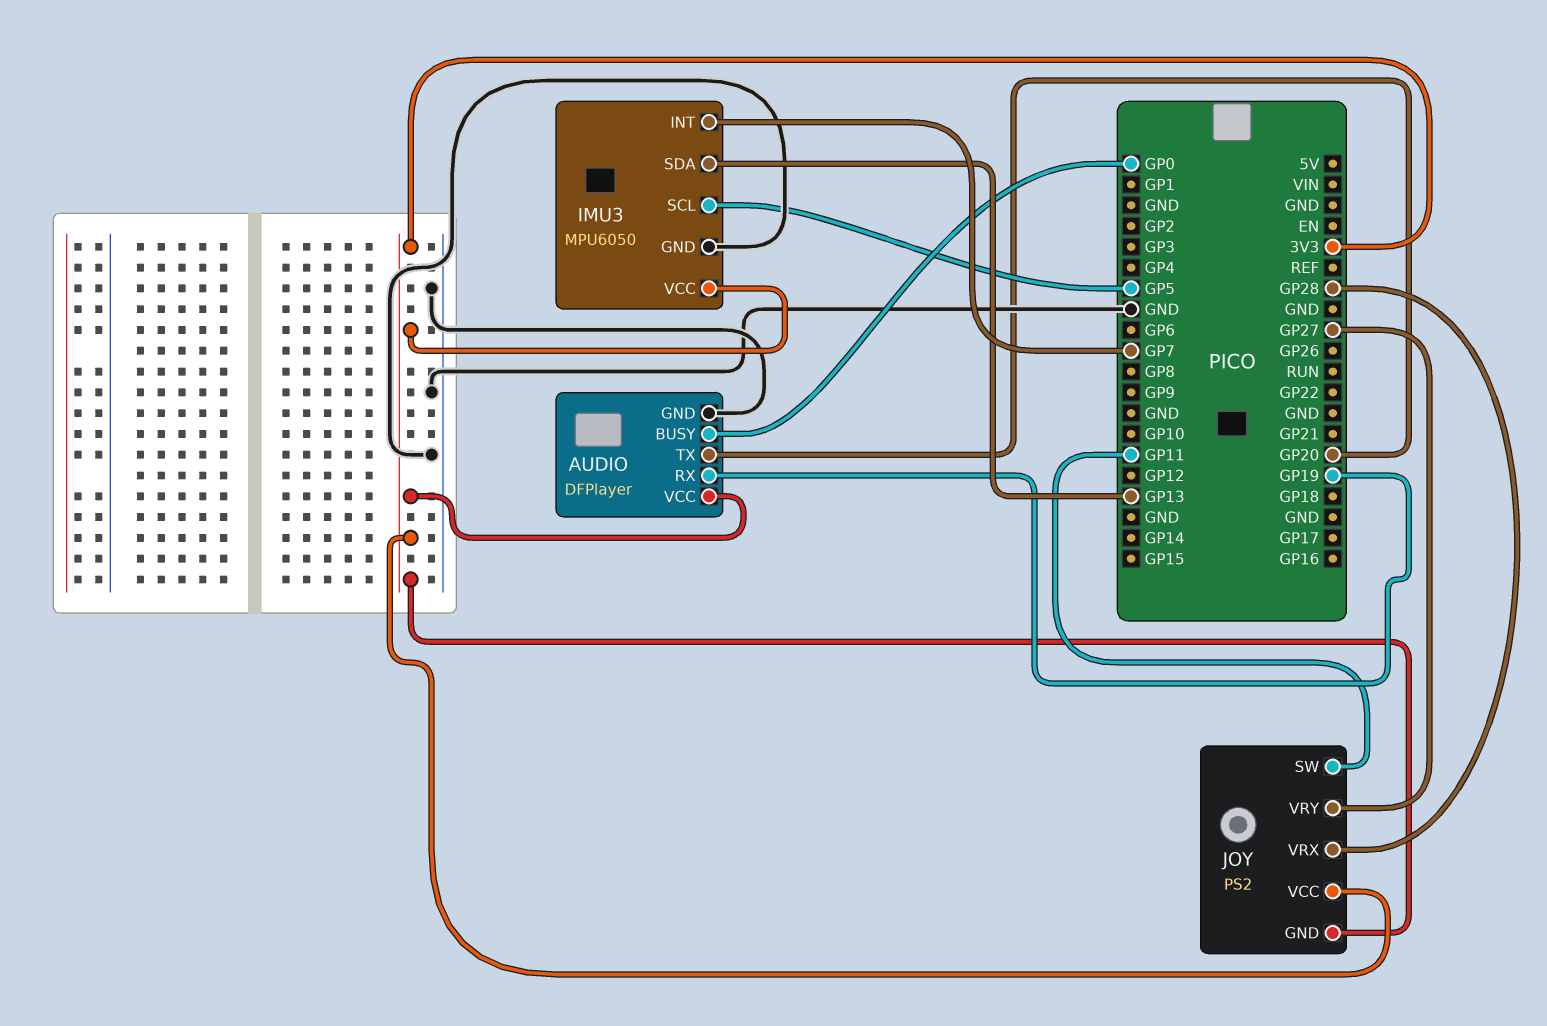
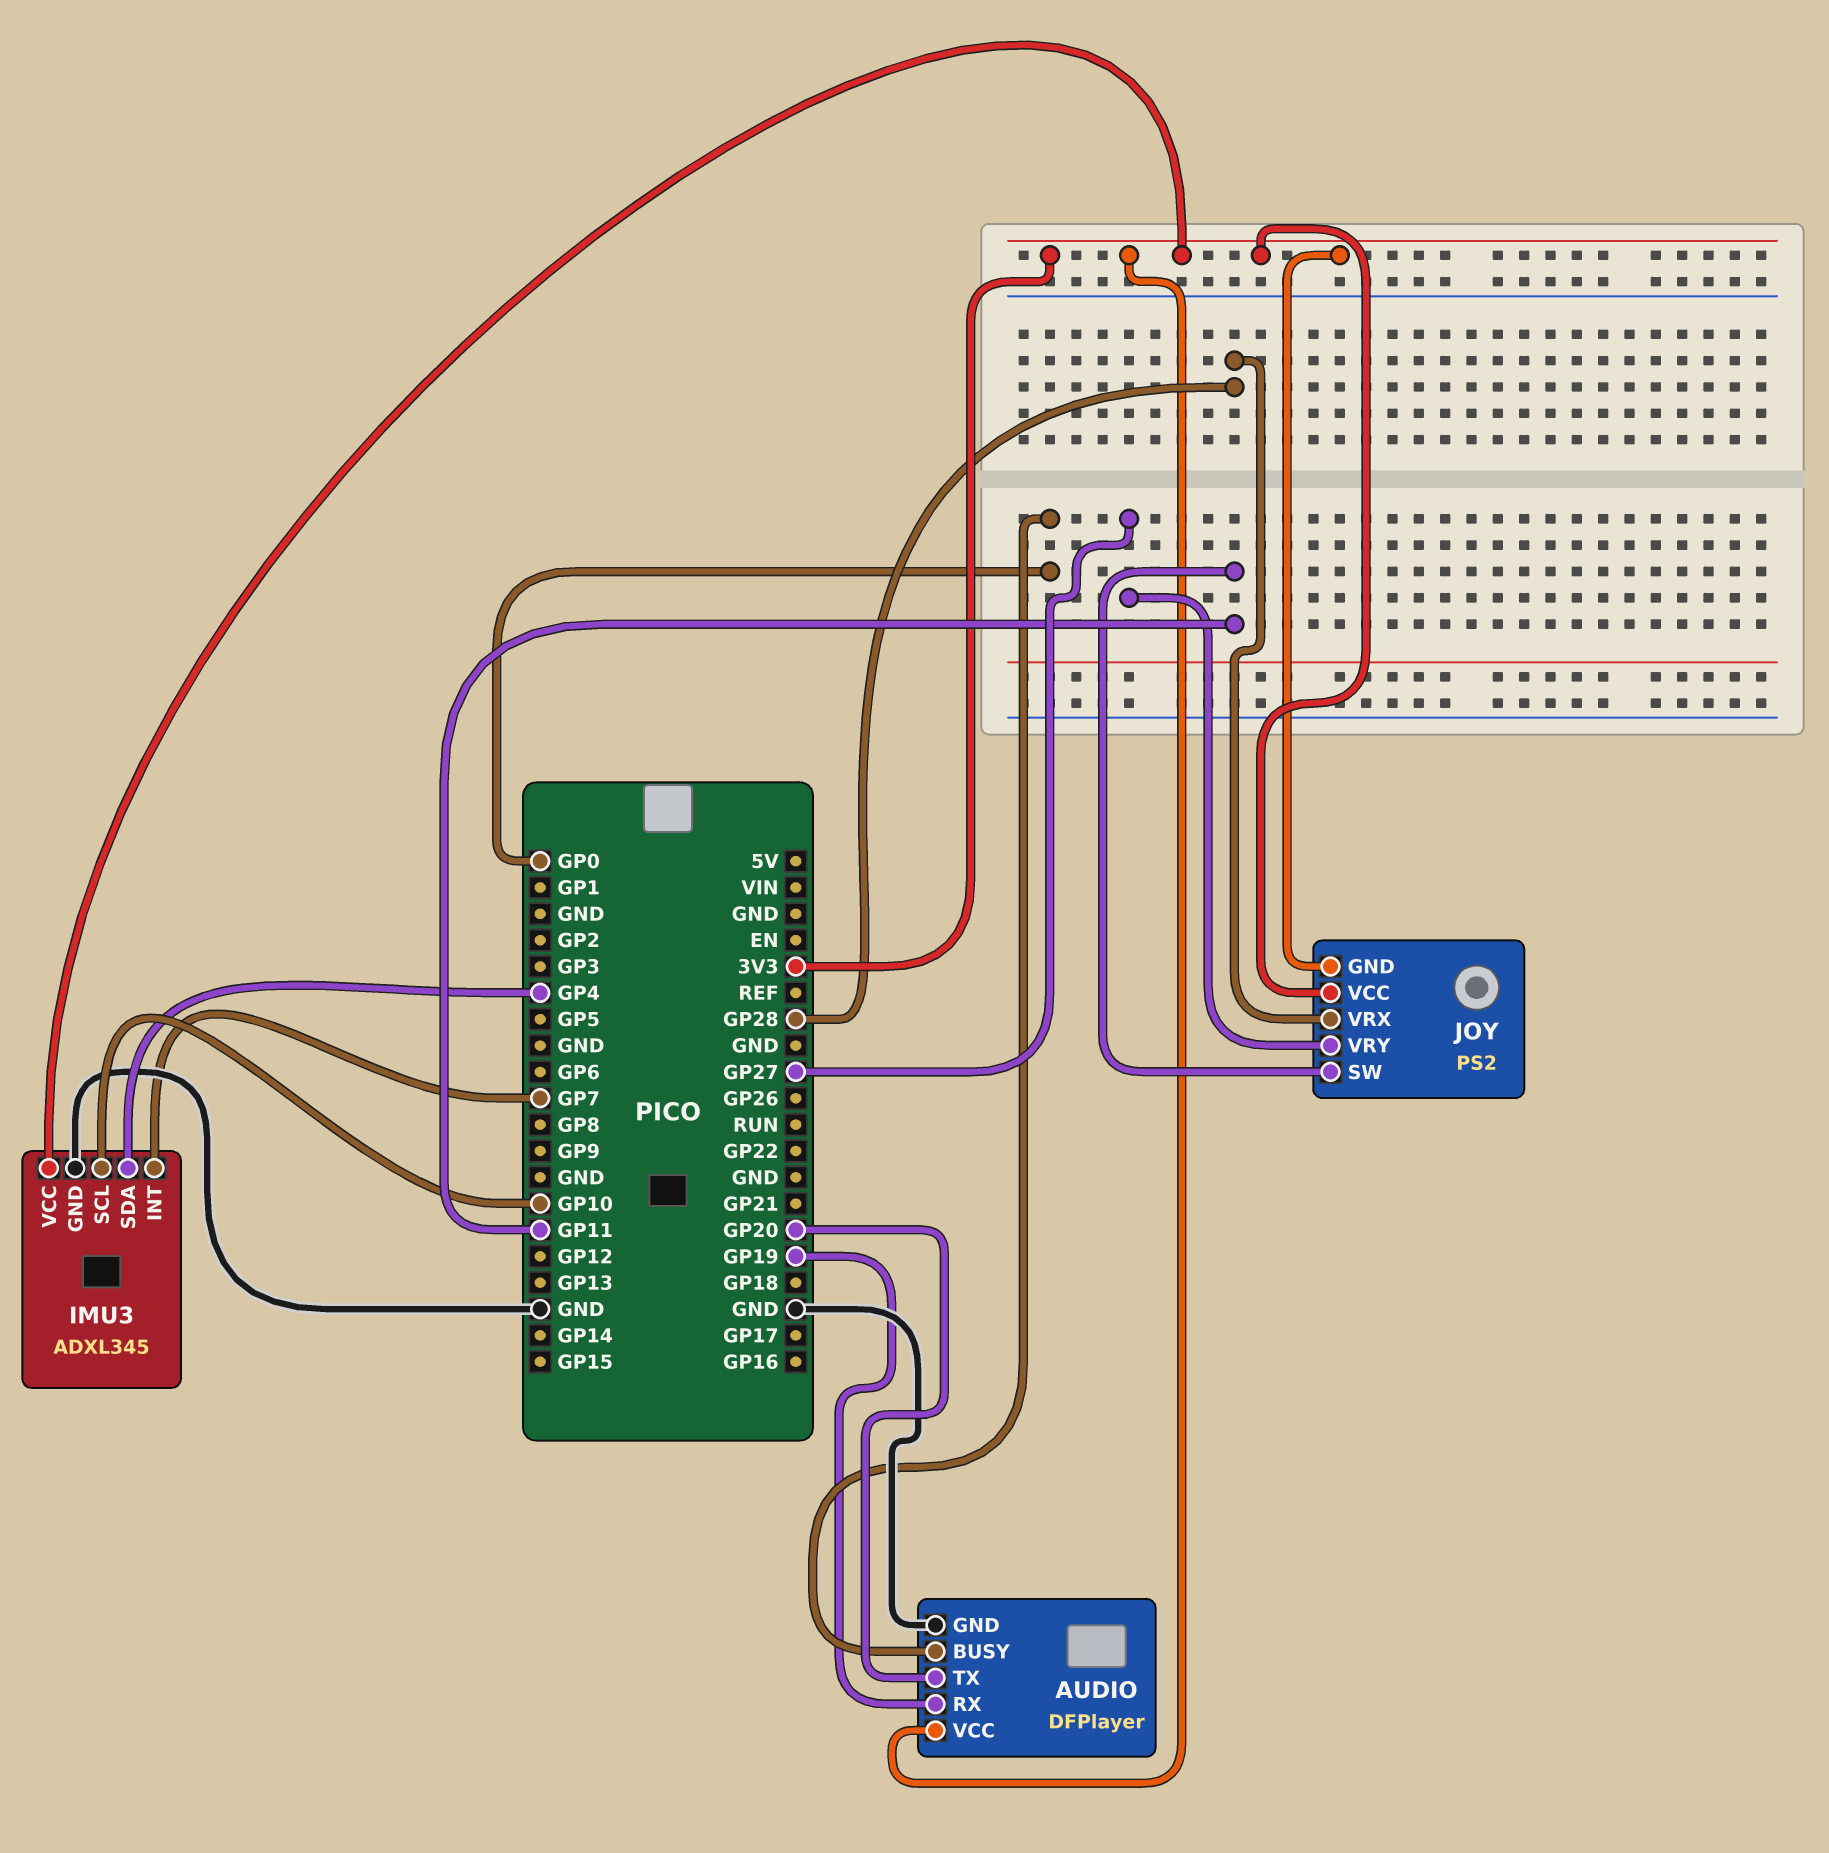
IMU3: MPU6050 -> ADXL345
IMU3 pin SCL: GP5 -> GP10
IMU3 pin SDA: GP13 -> GP4

